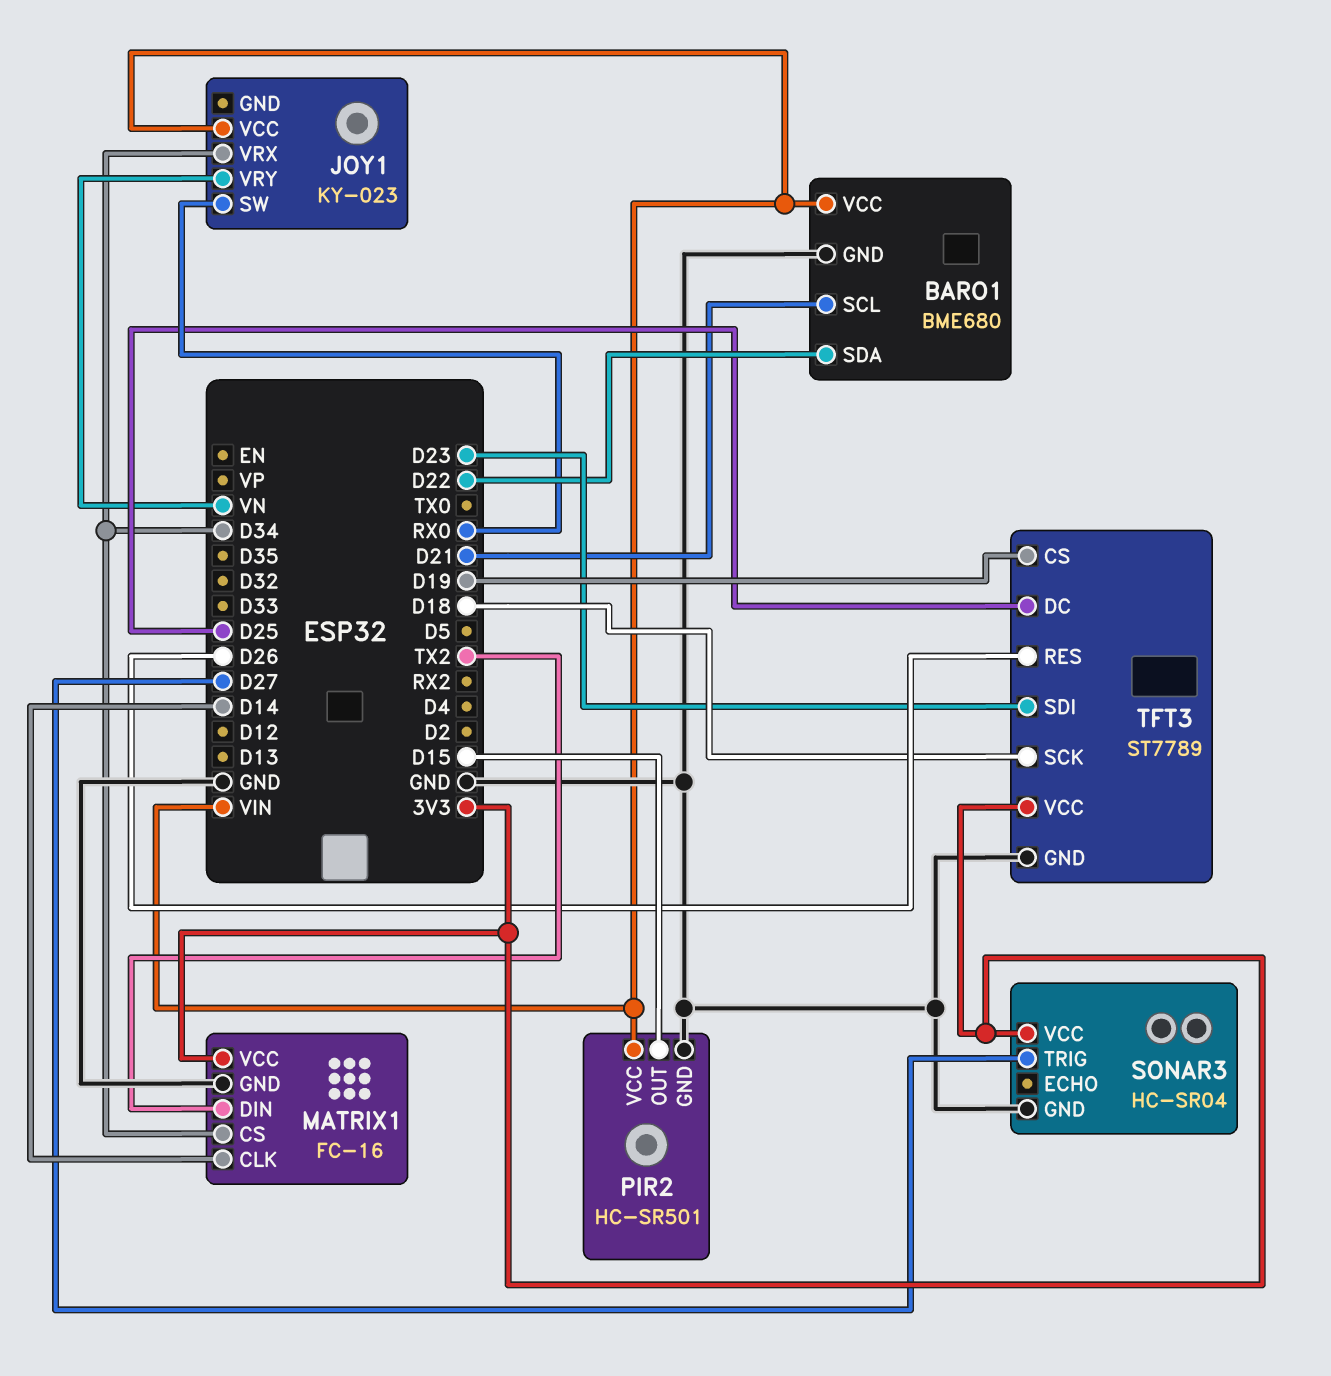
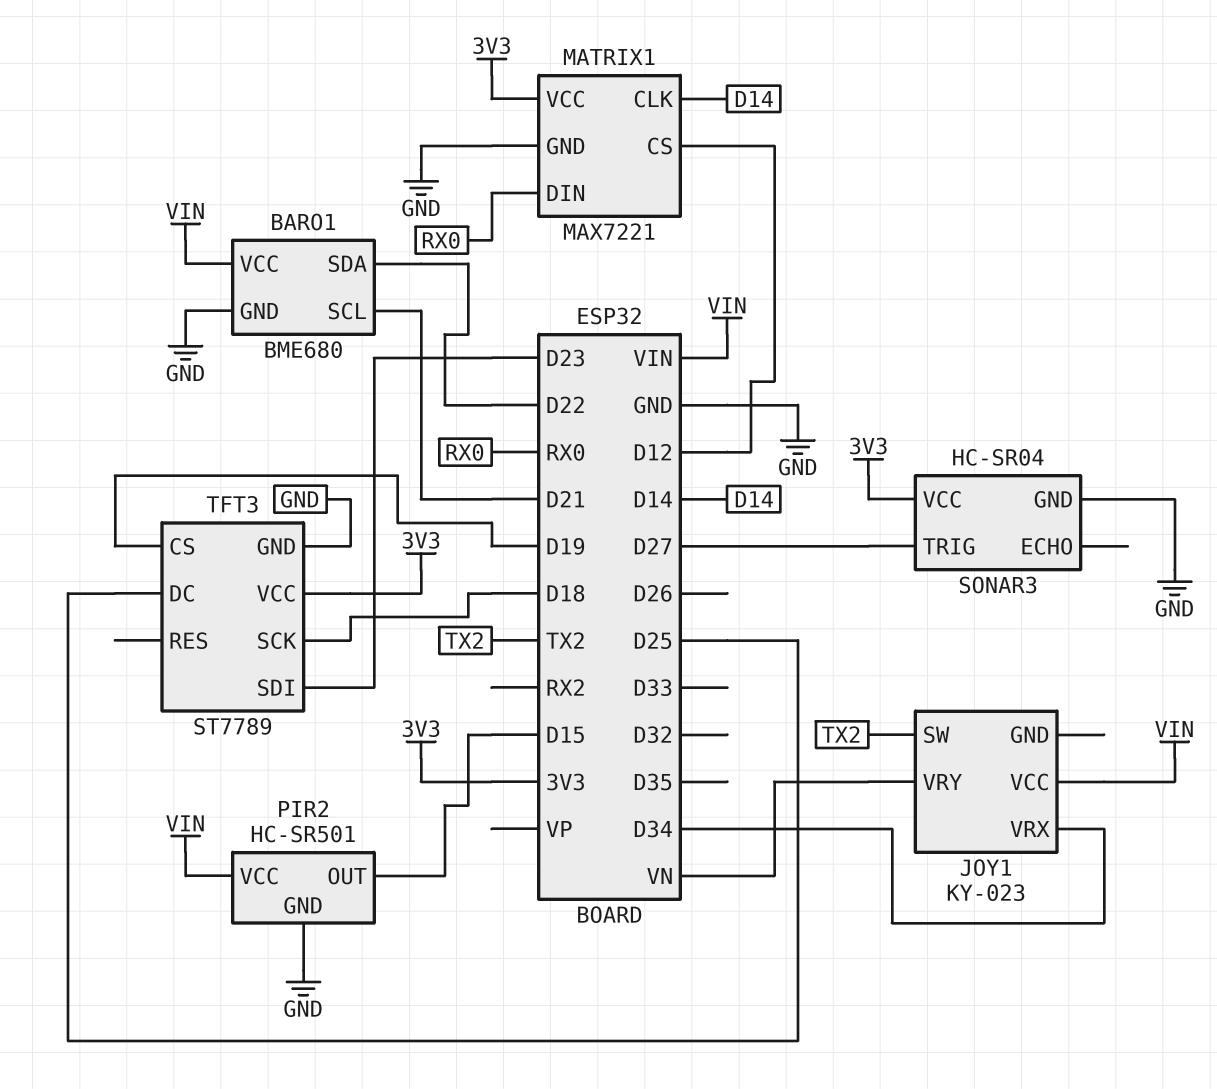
JOY1 pin SW: RX0 -> TX2
MATRIX1: FC-16 -> MAX7221
MATRIX1 pin CS: D34 -> D12
MATRIX1 pin DIN: TX2 -> RX0
TFT3 pin RES: D26 -> none

